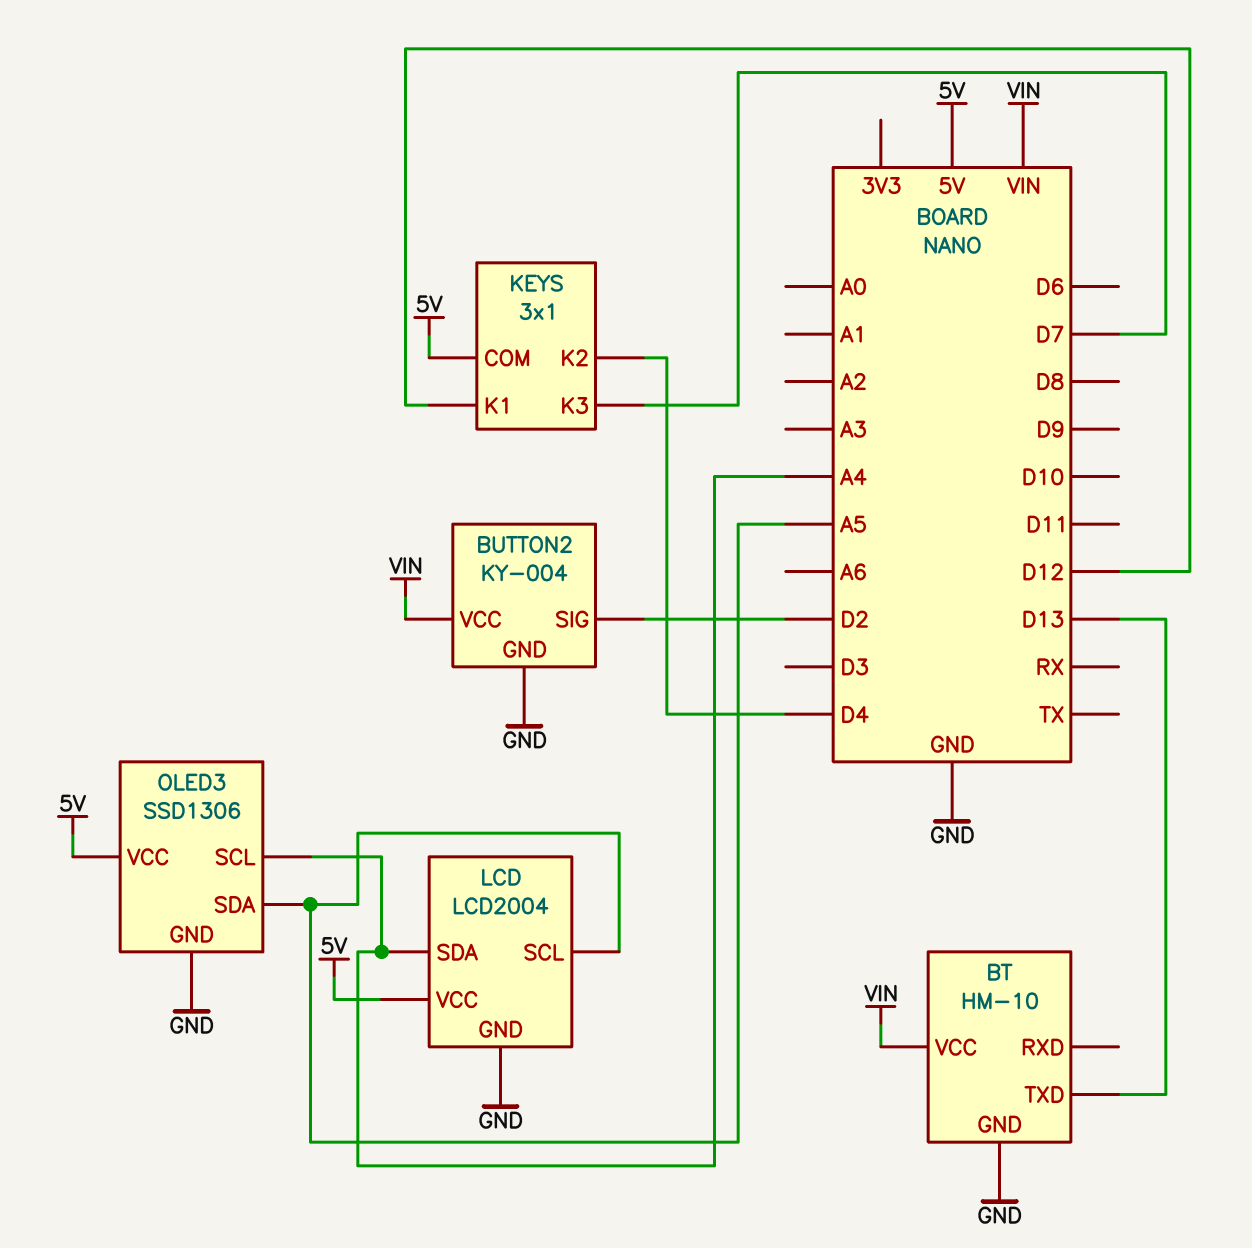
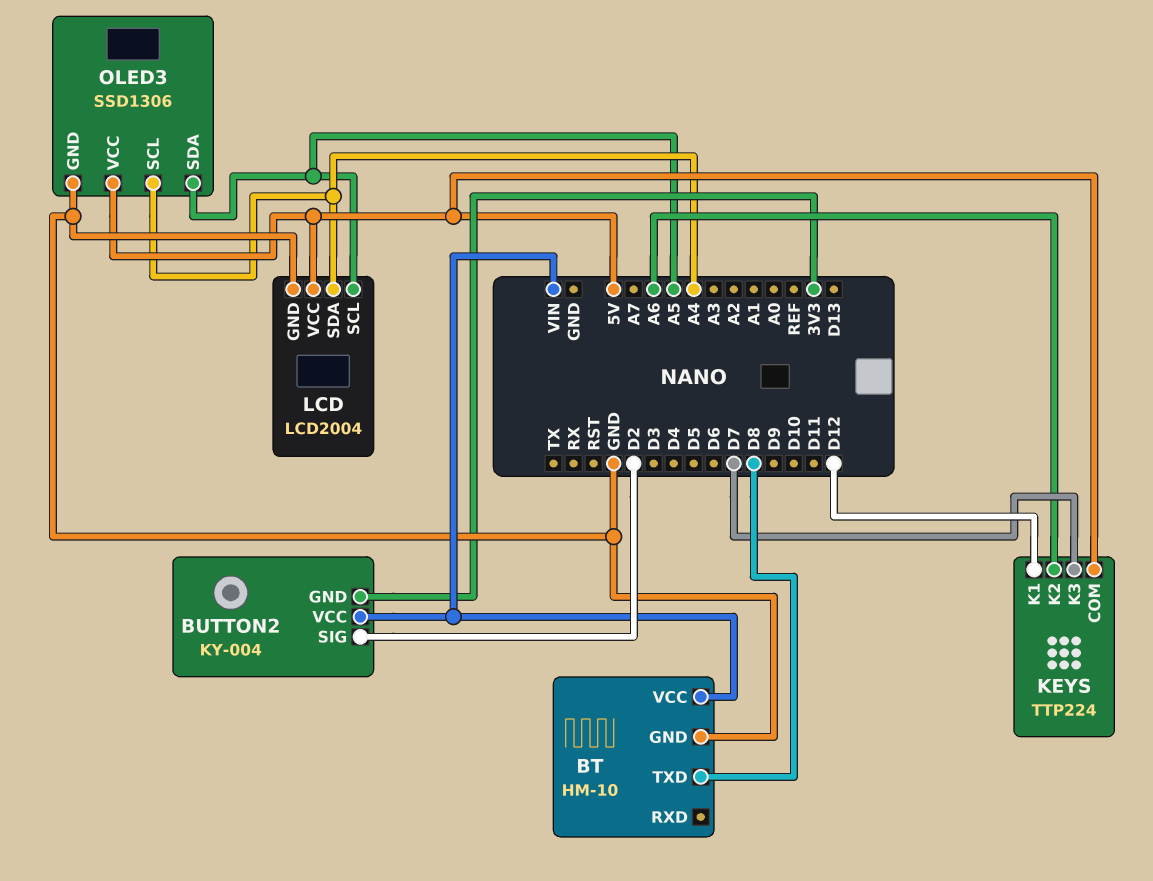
BT pin TXD: D13 -> D8
BUTTON2 pin GND: GND -> 3V3
KEYS: 3x1 -> TTP224
KEYS pin K2: D4 -> A6

